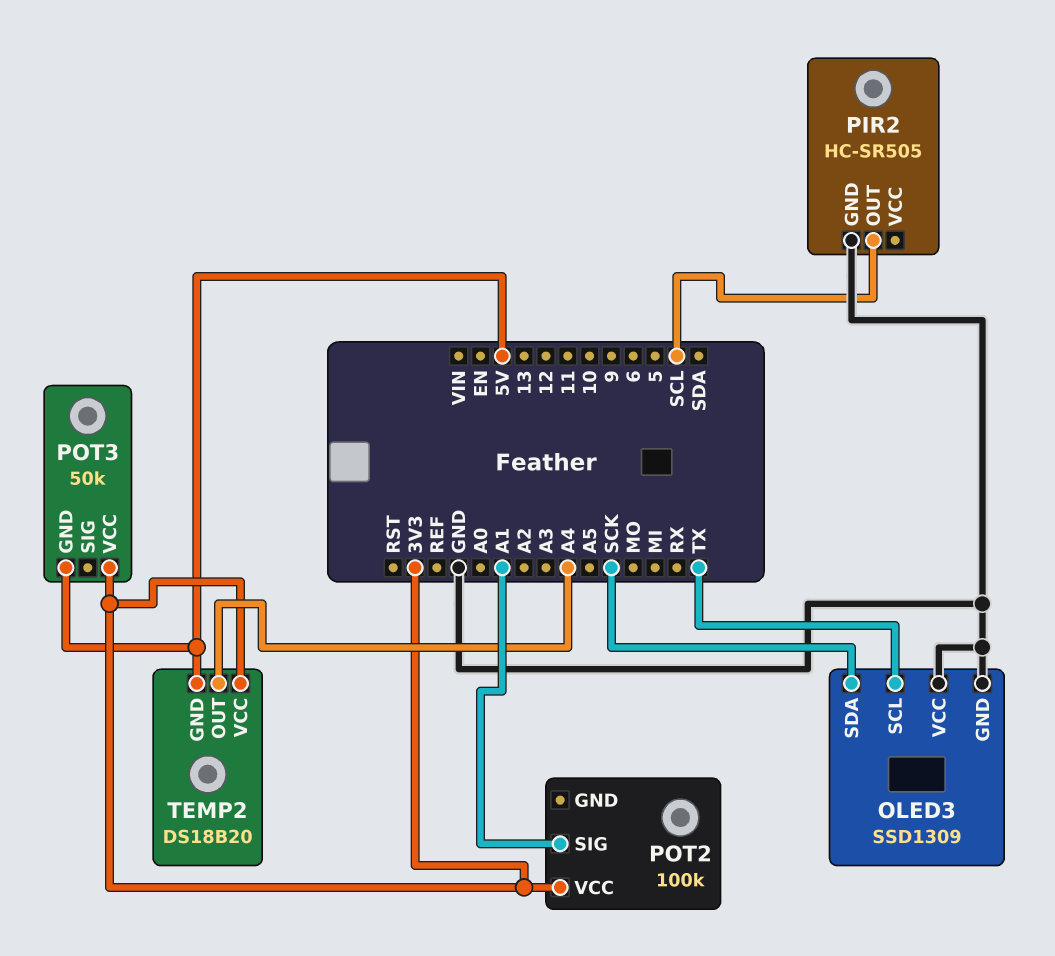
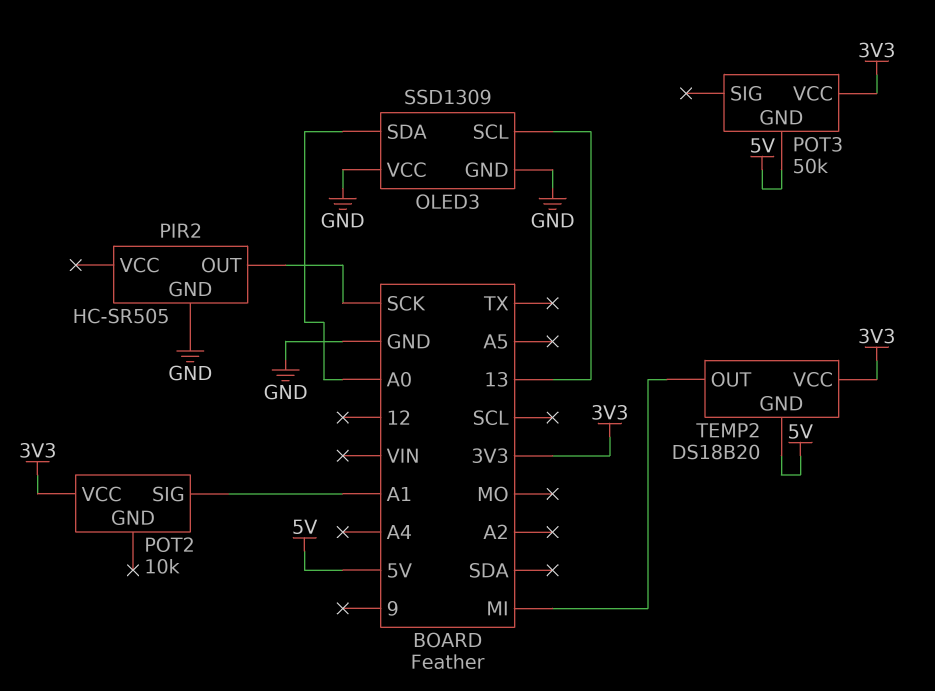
OLED3 pin SCL: TX -> 13
OLED3 pin SDA: SCK -> A0
PIR2 pin OUT: SCL -> SCK
POT2: 100k -> 10k
TEMP2 pin OUT: A4 -> MI

